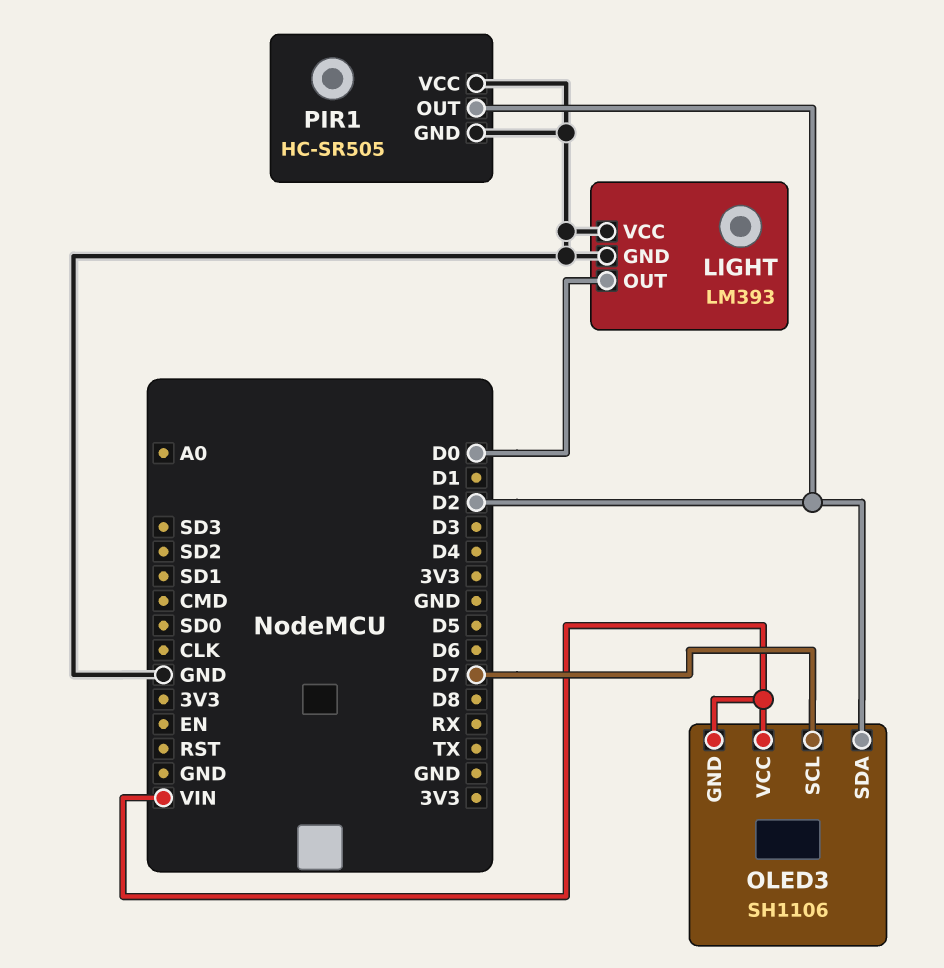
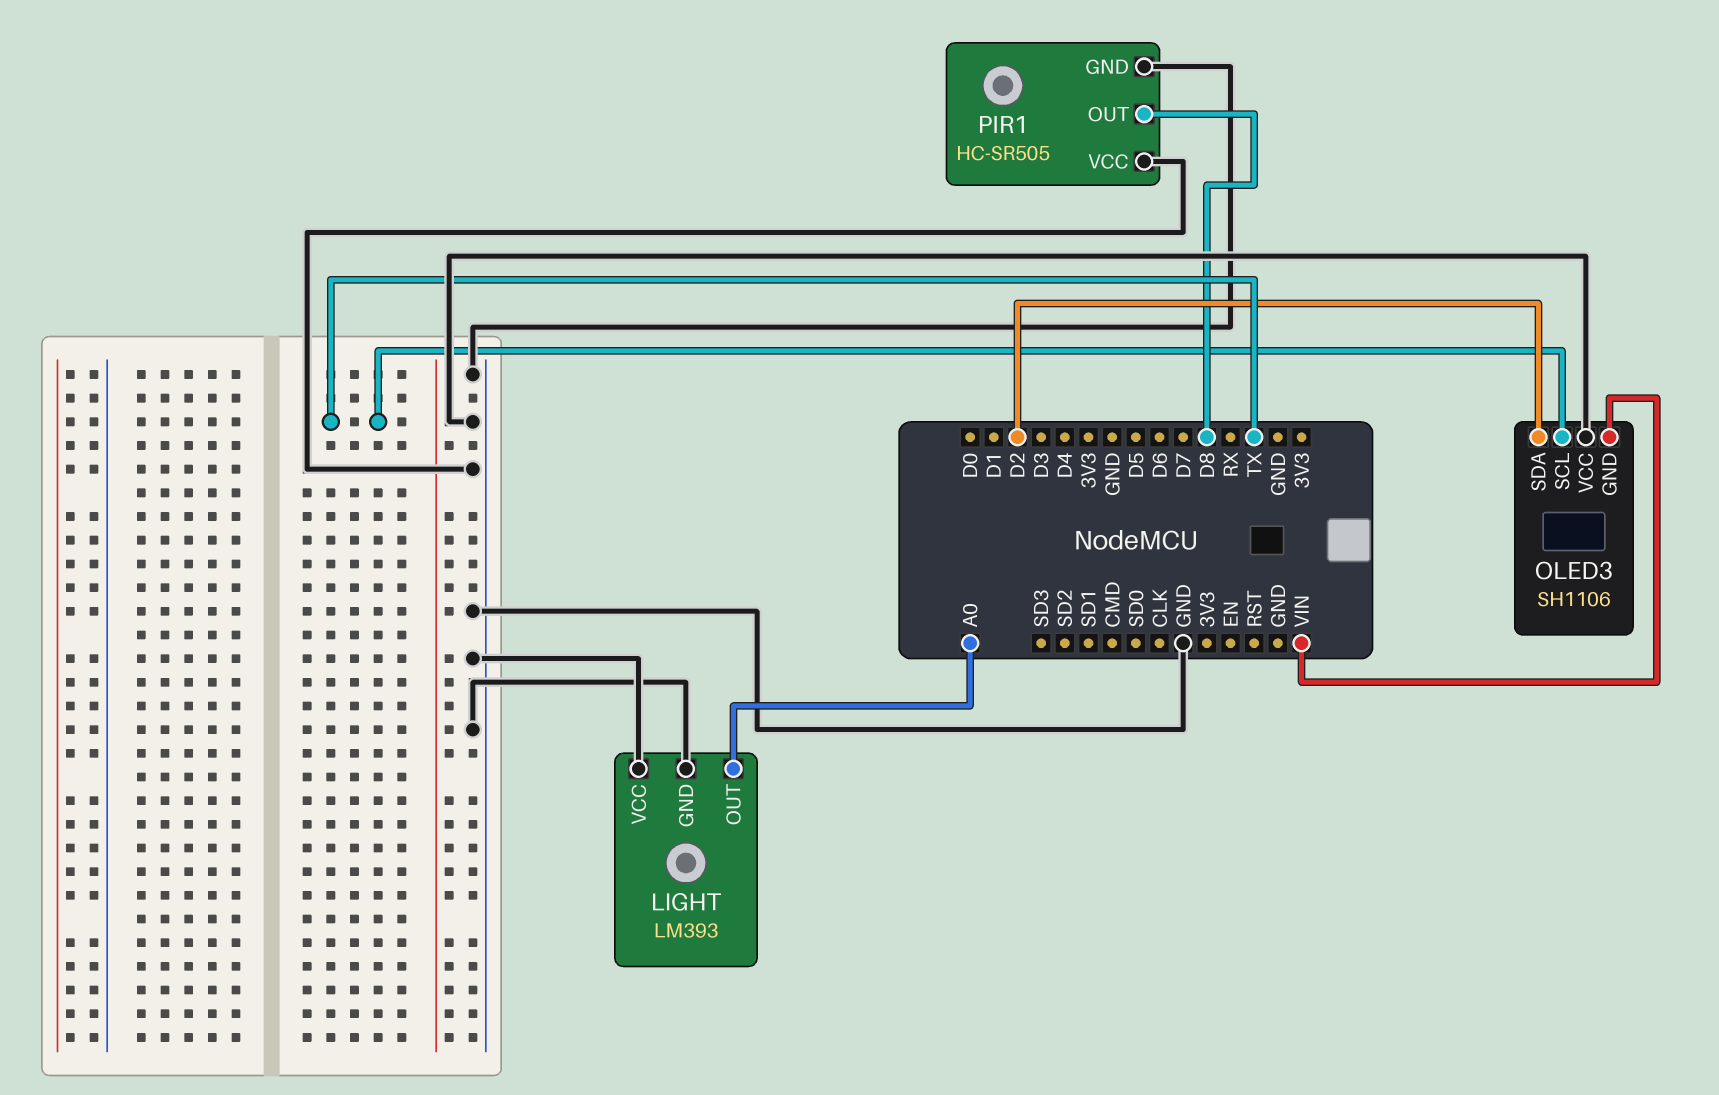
LIGHT pin OUT: D0 -> A0
OLED3 pin SCL: D7 -> TX
OLED3 pin VCC: VIN -> GND
PIR1 pin OUT: D2 -> D8

